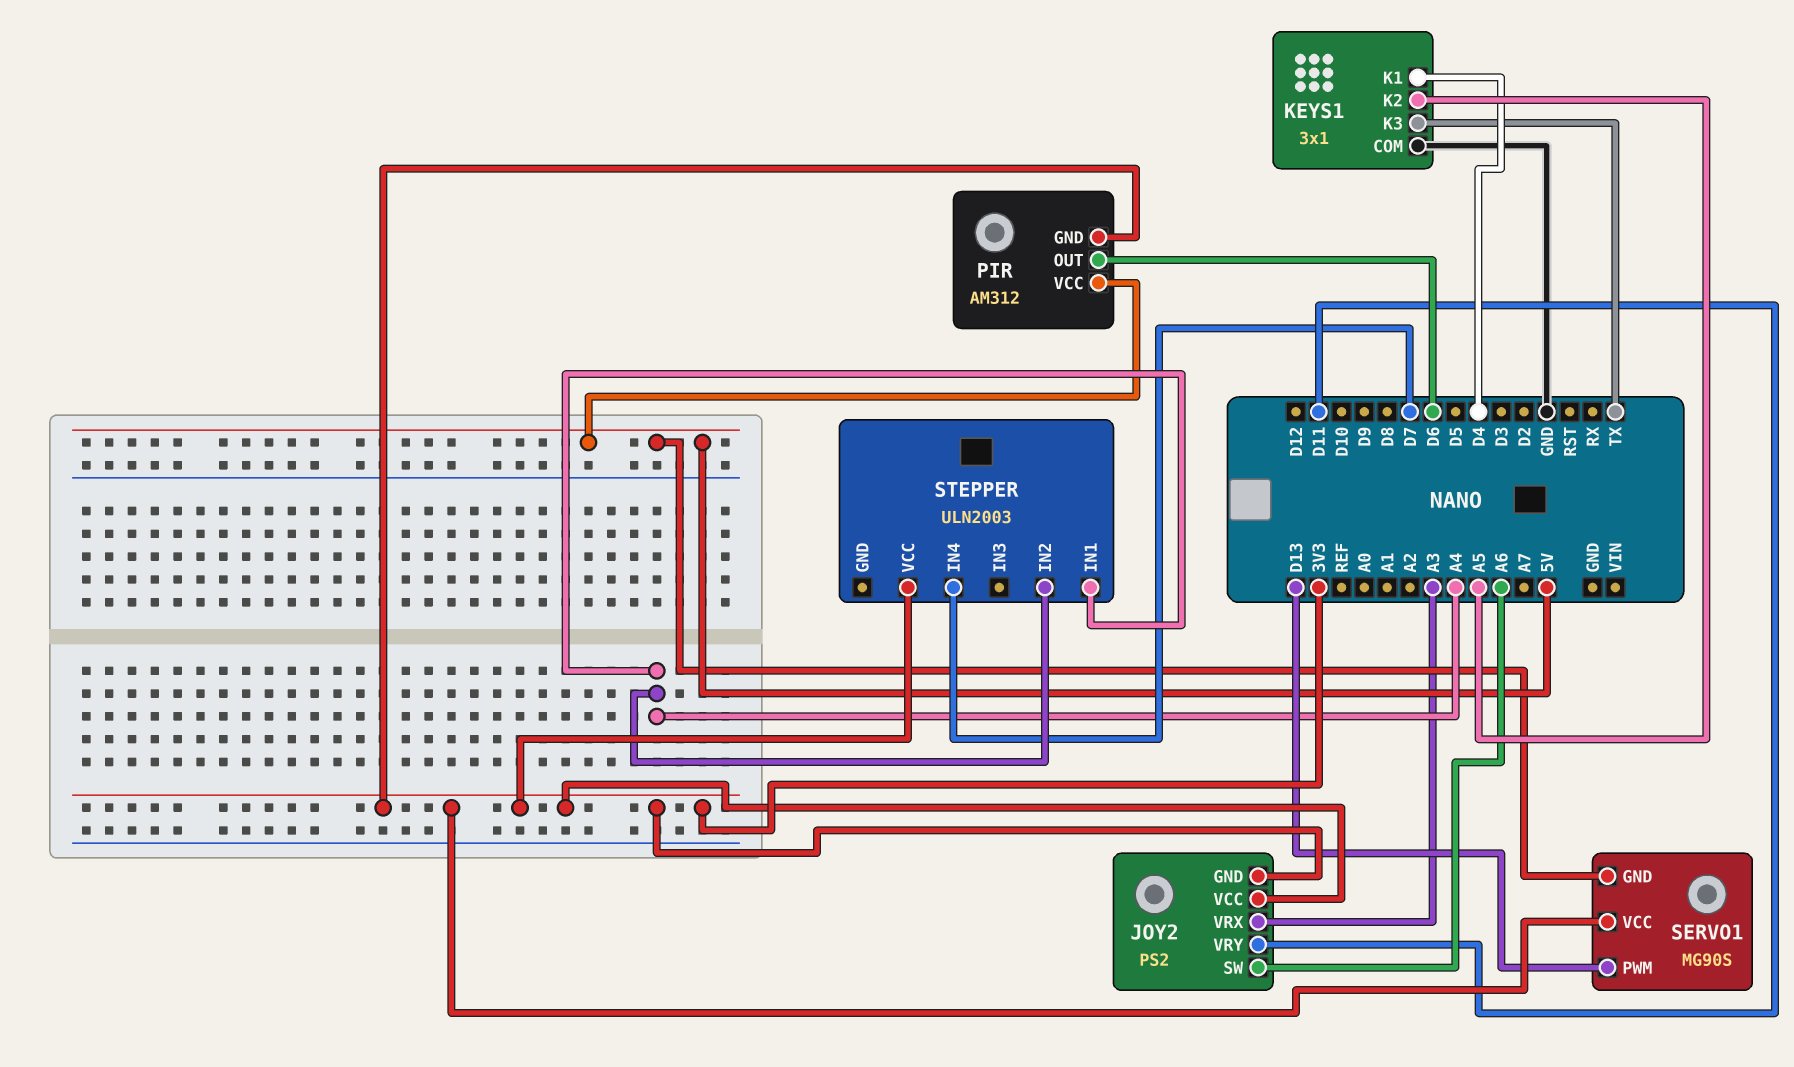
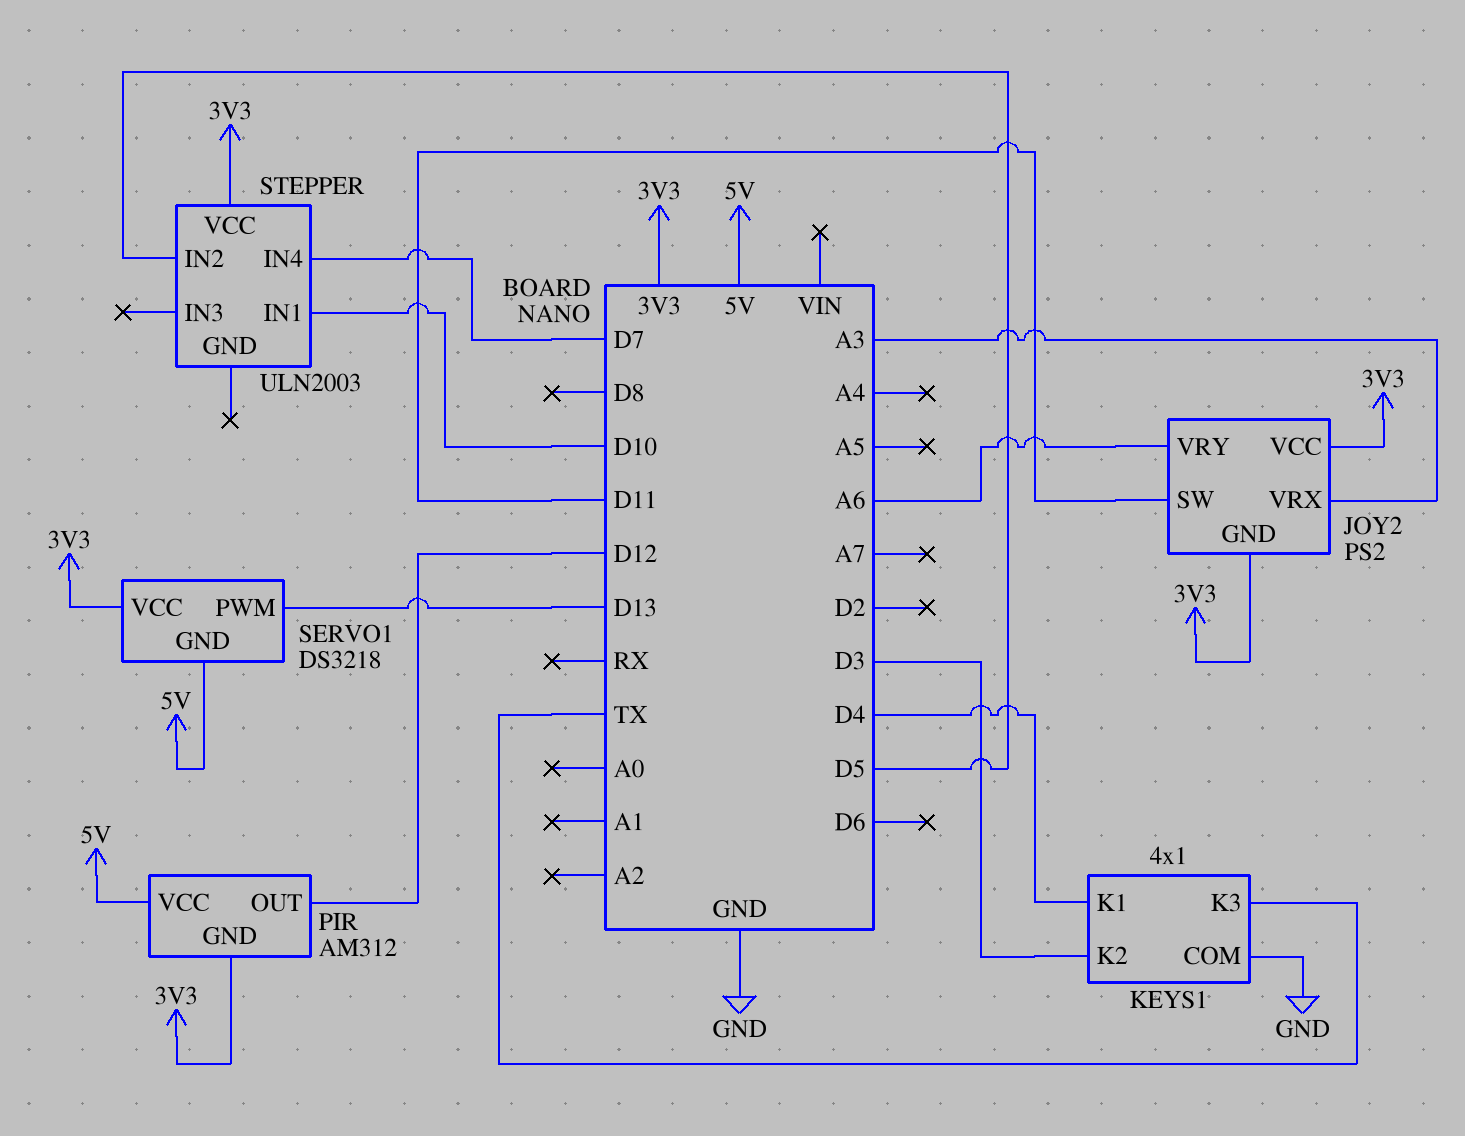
JOY2 pin SW: A6 -> D11
JOY2 pin VRY: D11 -> A6
KEYS1: 3x1 -> 4x1
KEYS1 pin K2: A5 -> D3
PIR pin OUT: D6 -> D12
SERVO1: MG90S -> DS3218
STEPPER pin IN1: A4 -> D10
STEPPER pin IN2: A4 -> D5

